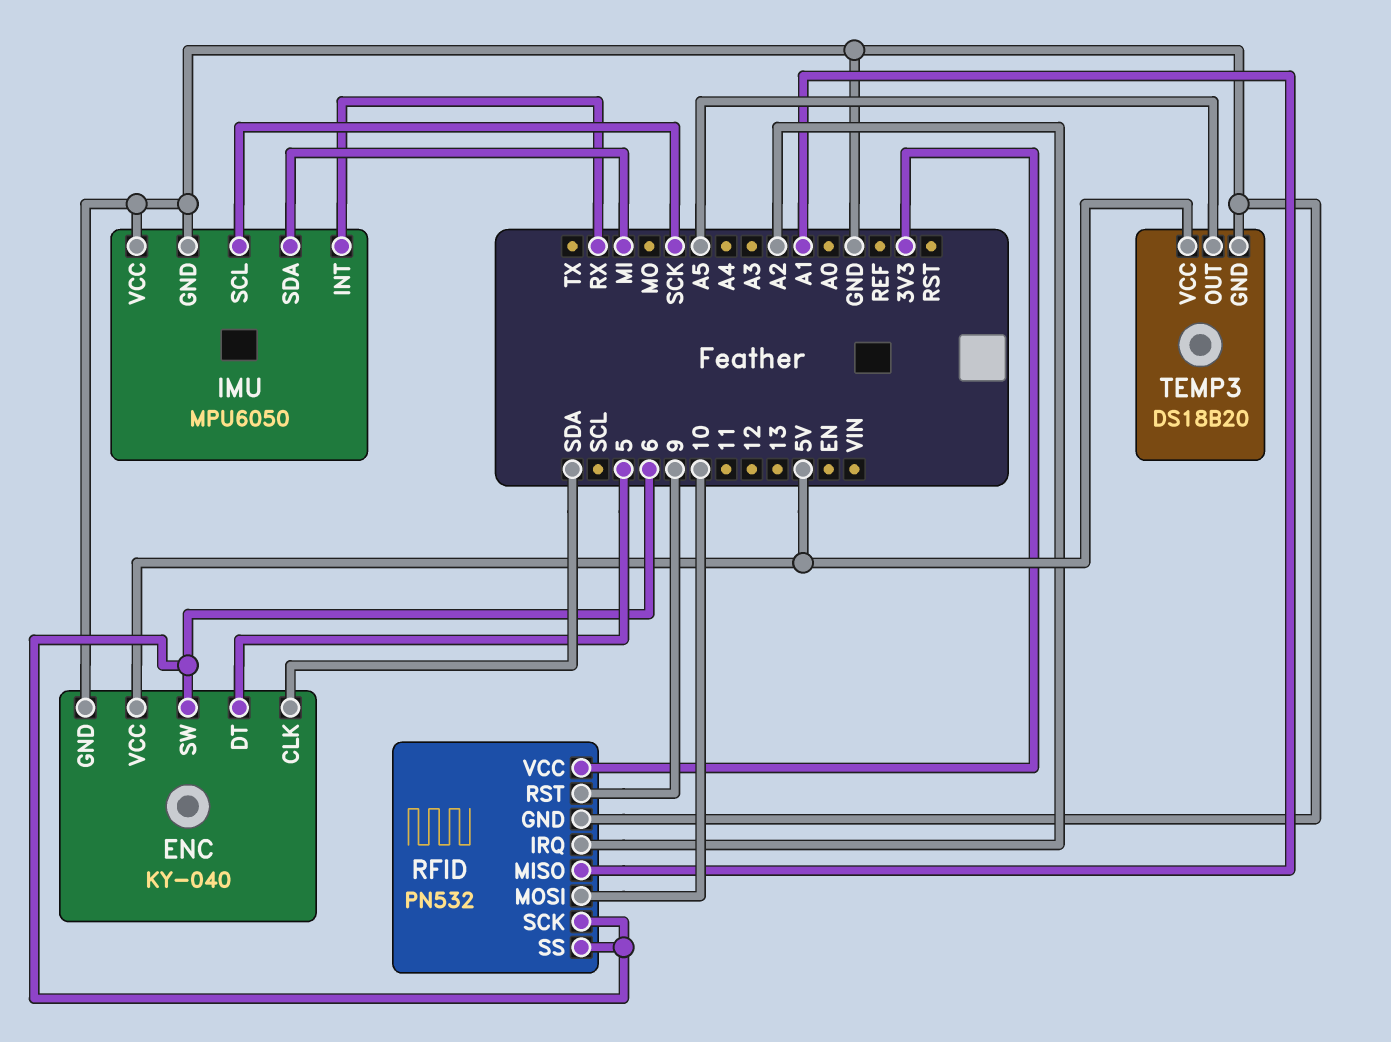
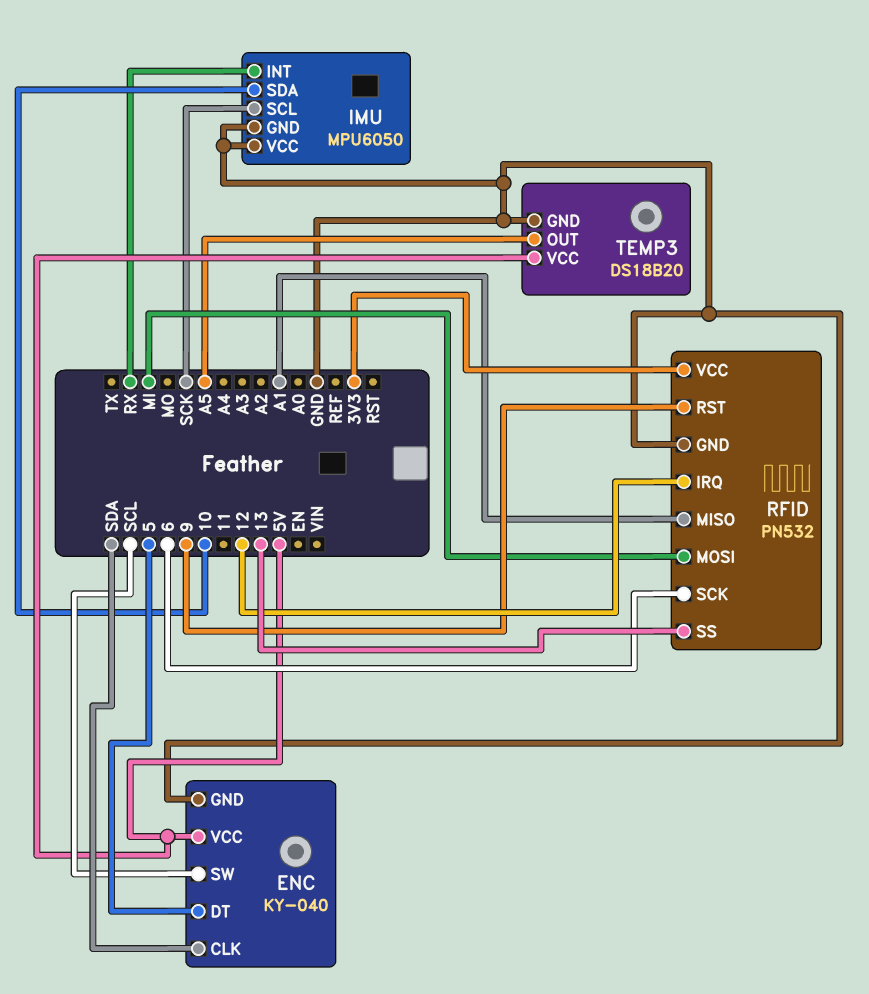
ENC pin SW: 6 -> SCL
IMU pin SDA: MI -> 10
RFID pin IRQ: A2 -> 12
RFID pin MOSI: 10 -> MI
RFID pin SS: 6 -> 13

